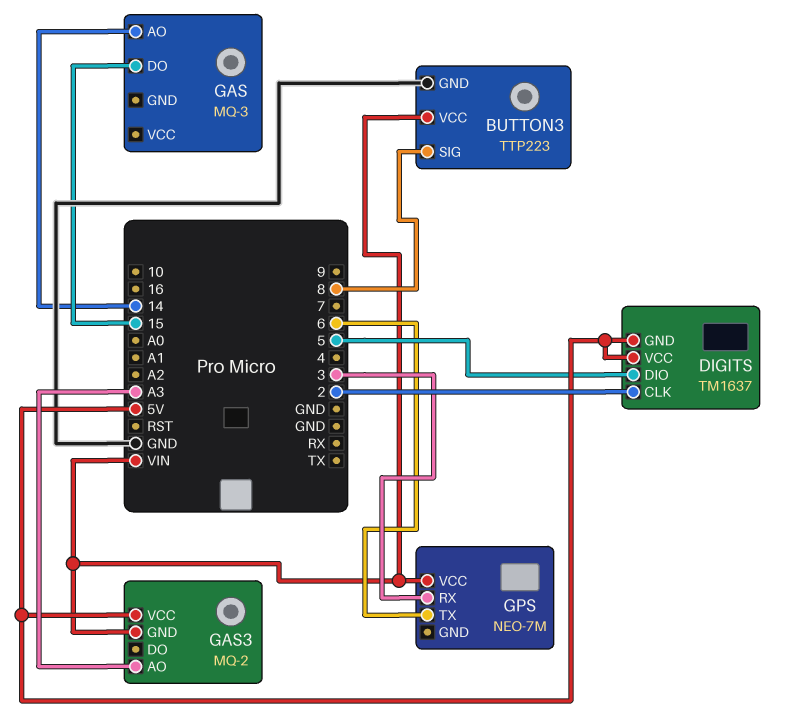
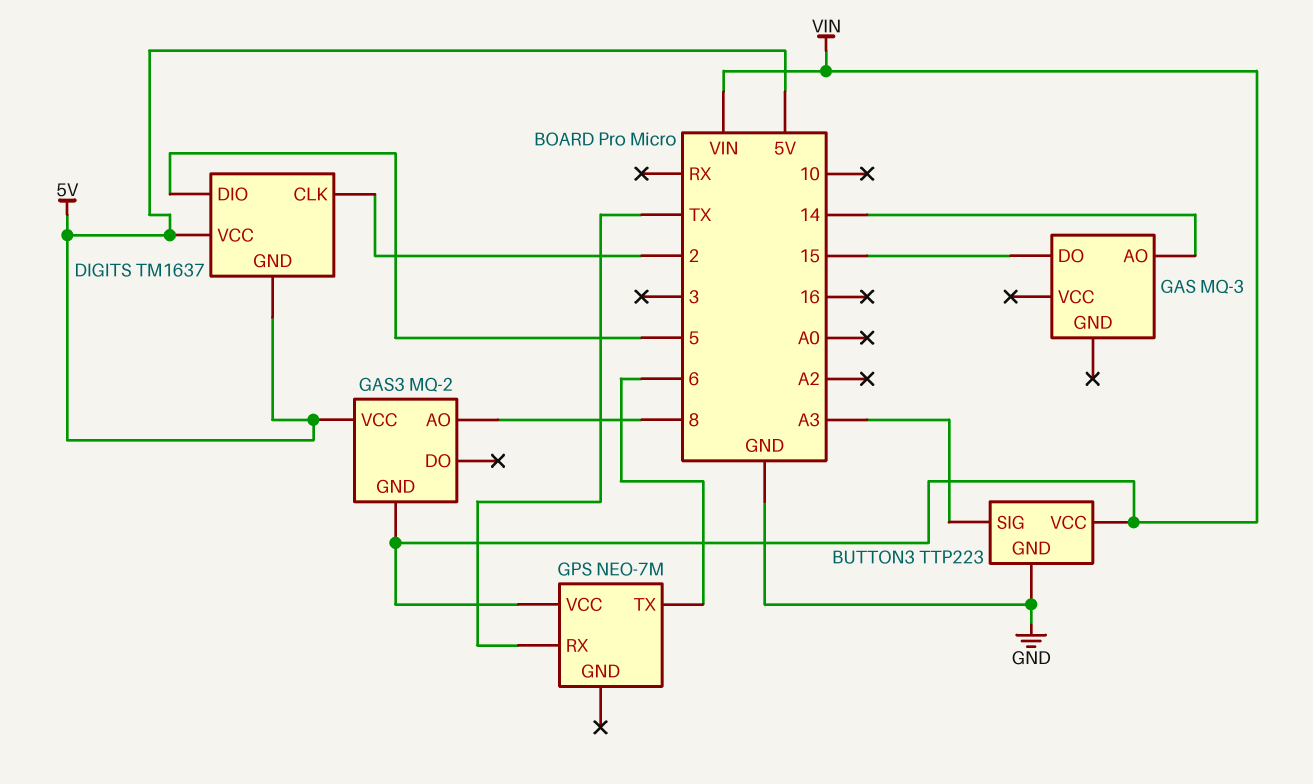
BUTTON3 pin SIG: 8 -> A3
GAS3 pin AO: A3 -> 8
GPS pin RX: 3 -> TX

